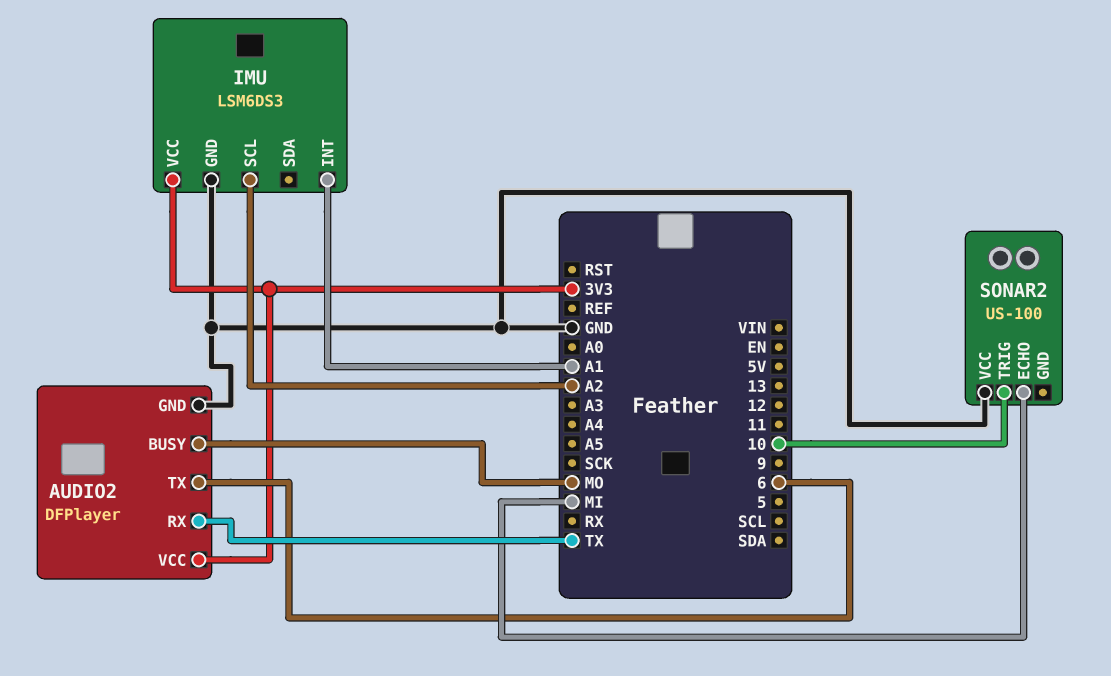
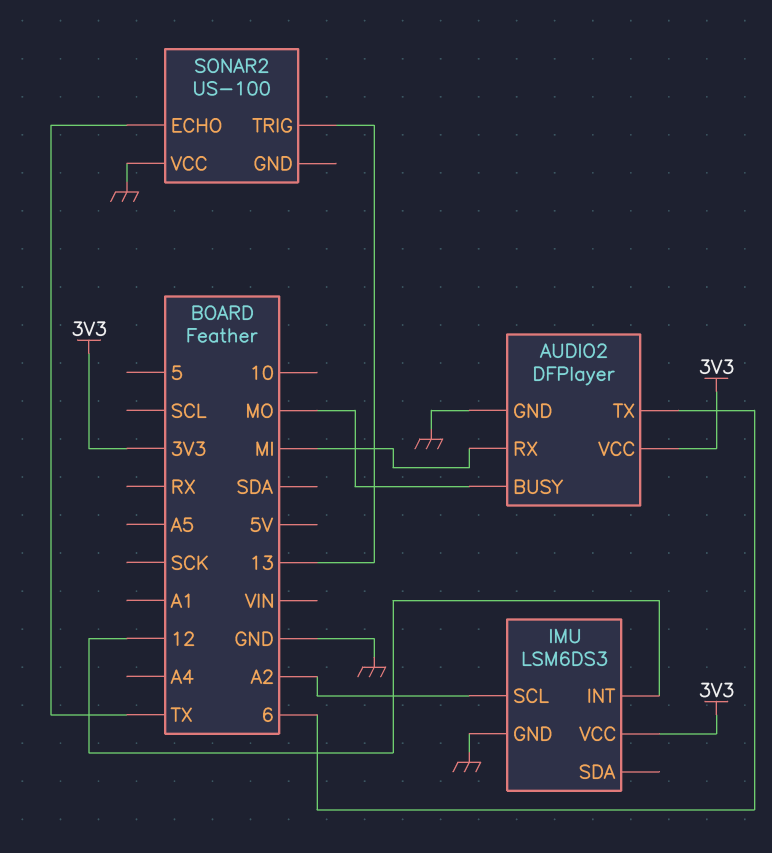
AUDIO2 pin RX: TX -> MI
IMU pin INT: A1 -> 12
SONAR2 pin ECHO: MI -> TX
SONAR2 pin TRIG: 10 -> 13

